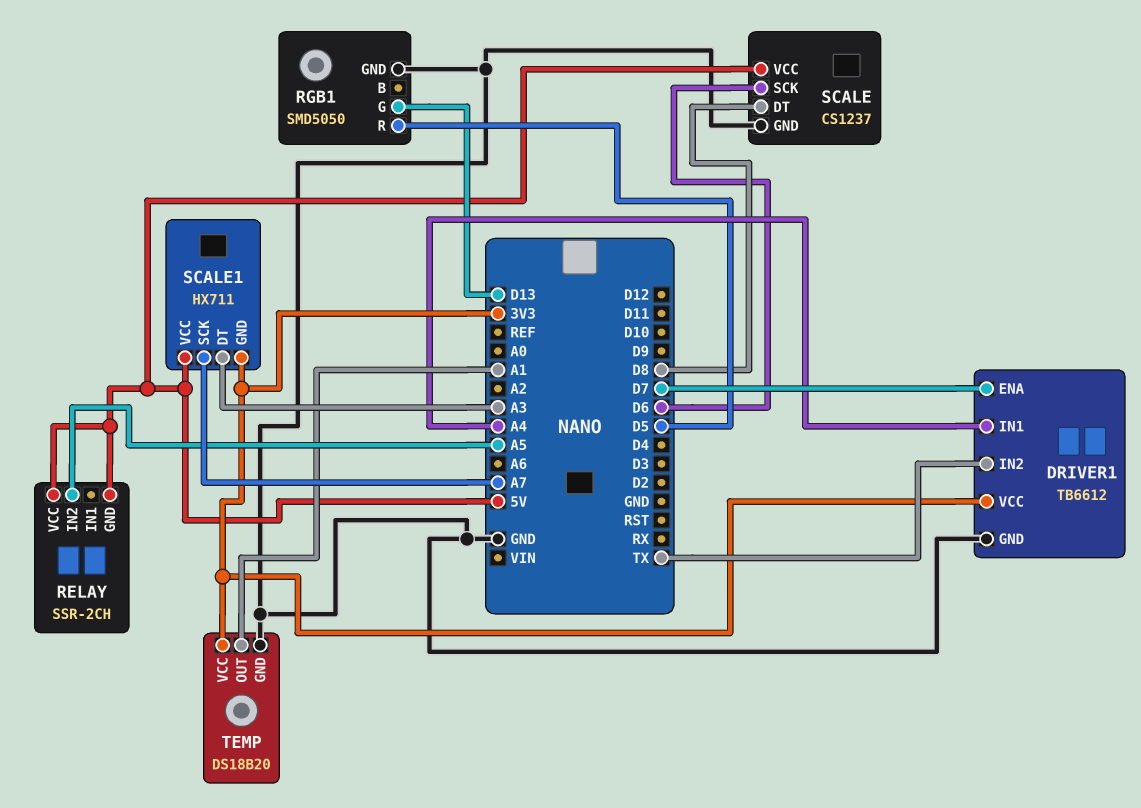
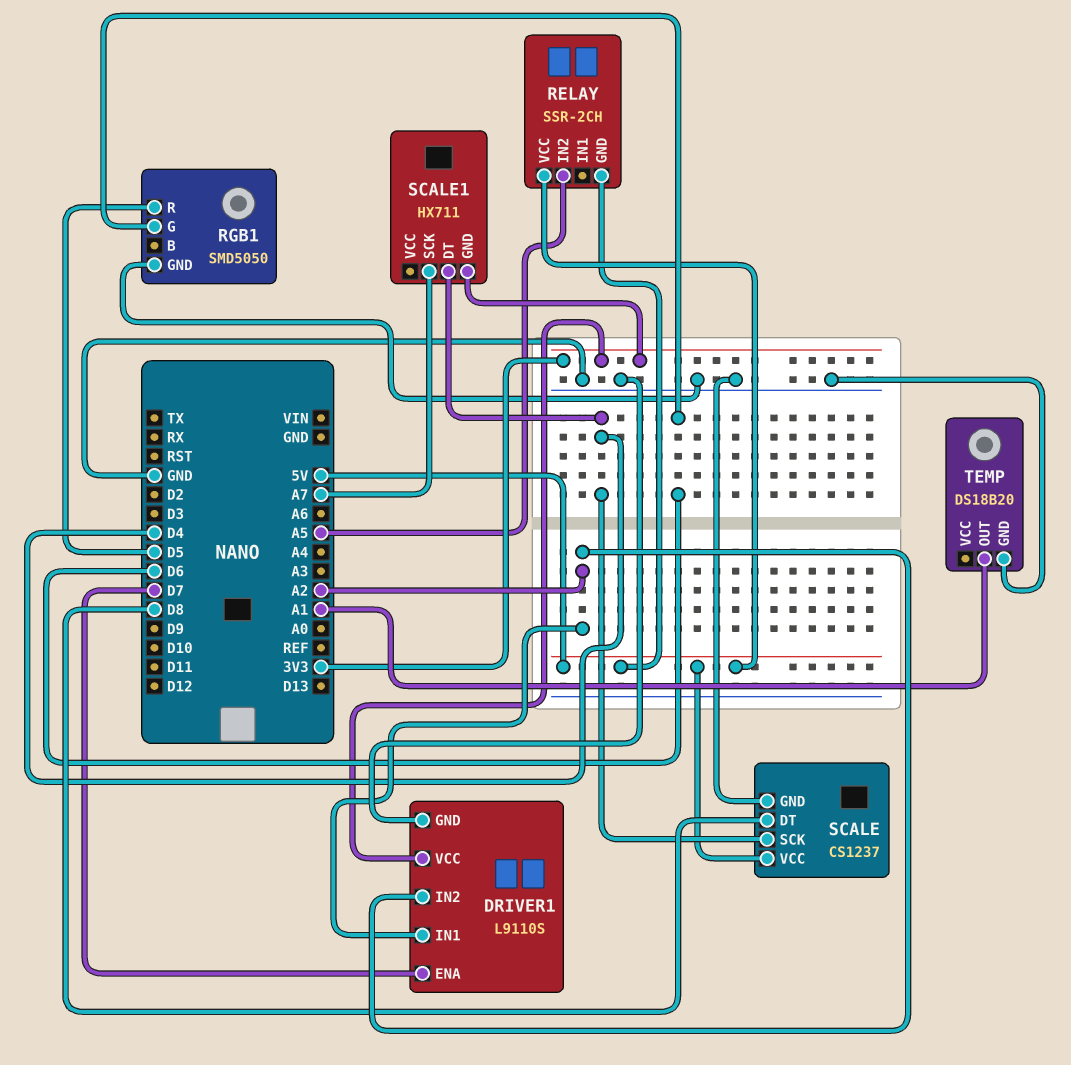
DRIVER1: TB6612 -> L9110S
DRIVER1 pin IN1: A4 -> A2
DRIVER1 pin IN2: TX -> A2
RGB1 pin G: D13 -> D6
SCALE pin SCK: D6 -> D4
SCALE1 pin DT: A3 -> D4
SCALE1 pin VCC: 5V -> none
TEMP pin VCC: 3V3 -> none

